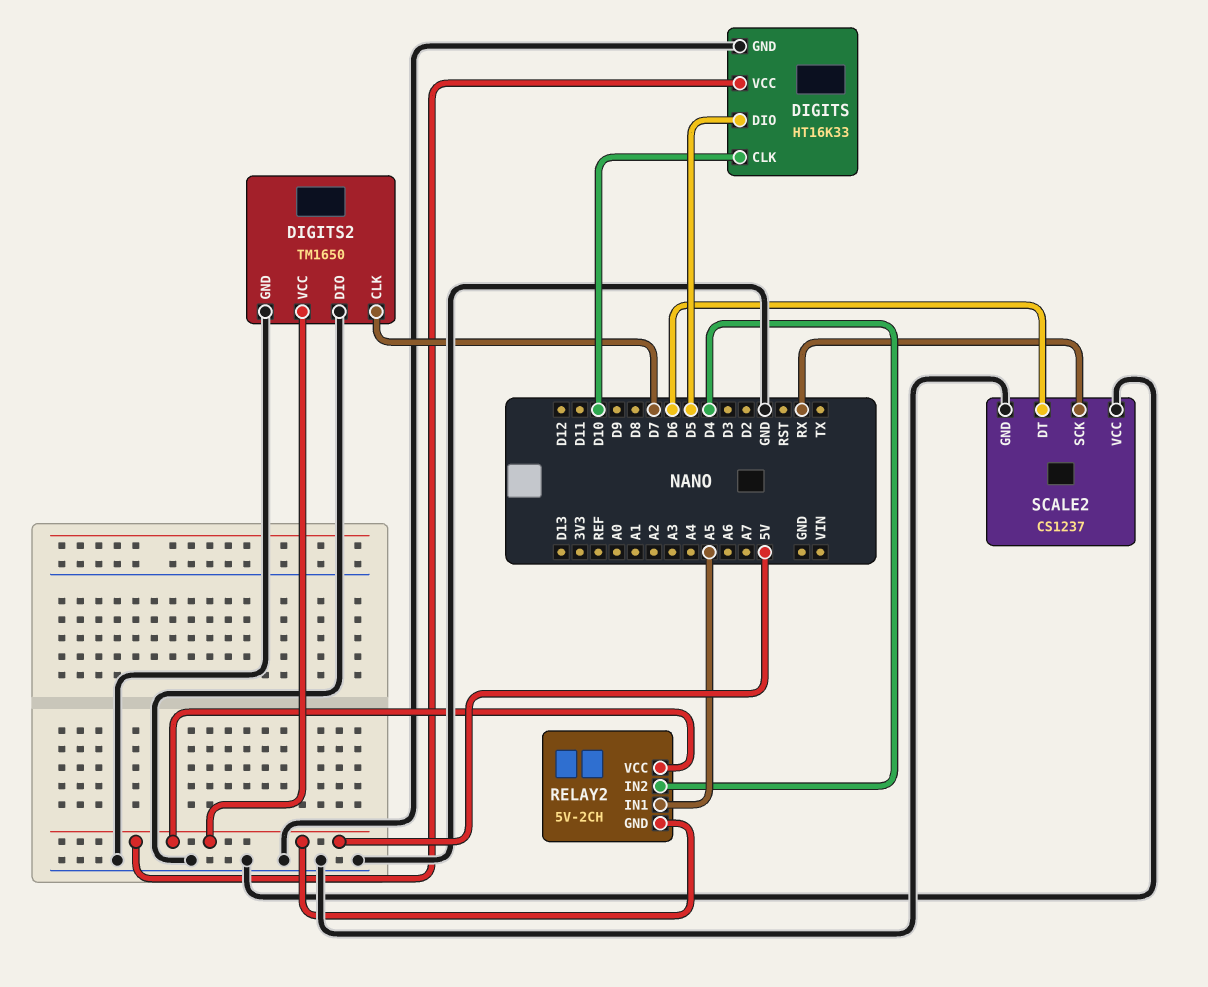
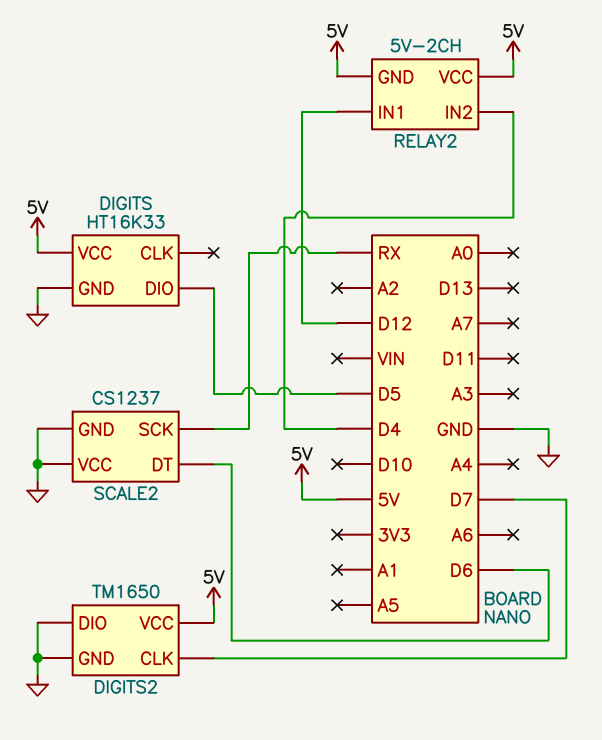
DIGITS pin CLK: D10 -> none
RELAY2 pin IN1: A5 -> D12

